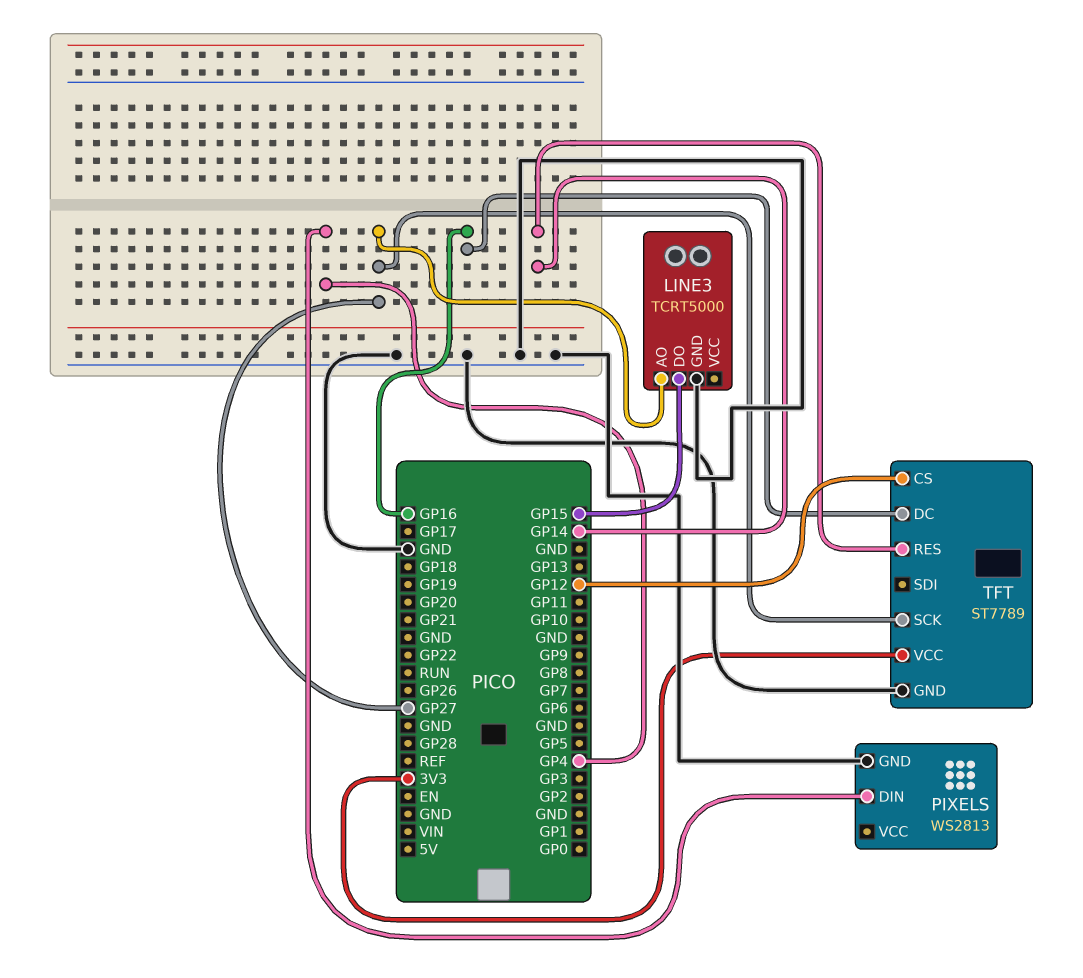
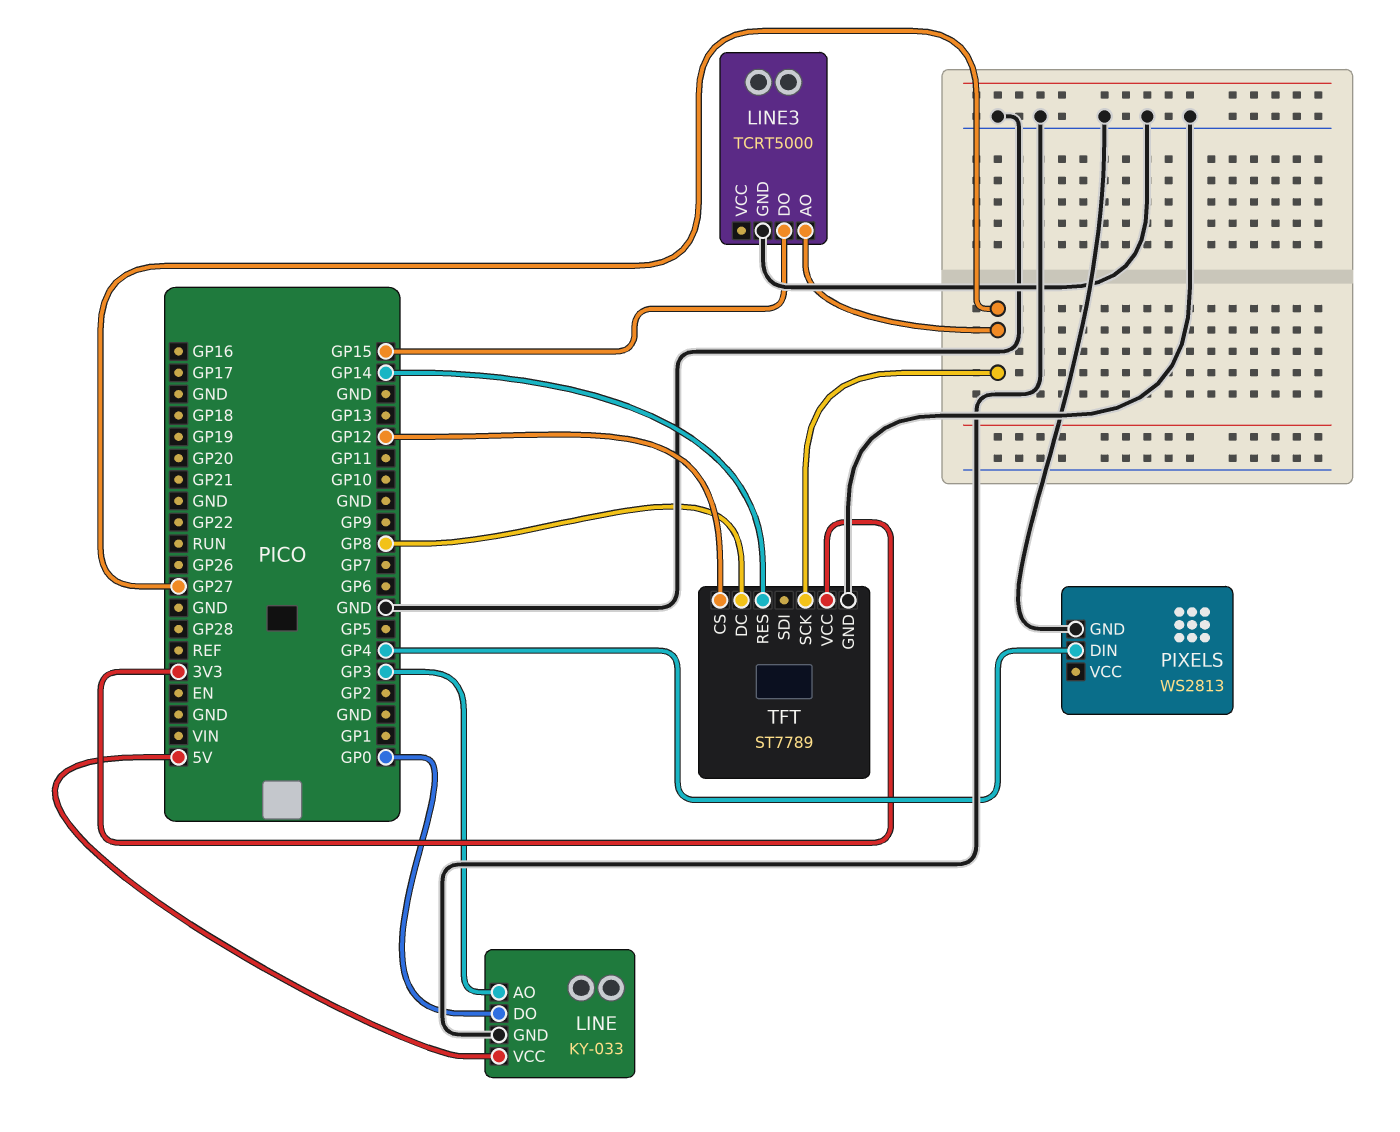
LINE: none -> KY-033
LINE pin AO: none -> GP3
LINE pin DO: none -> GP0
LINE pin GND: none -> GND
LINE pin VCC: none -> 5V
TFT pin DC: GP16 -> GP8

